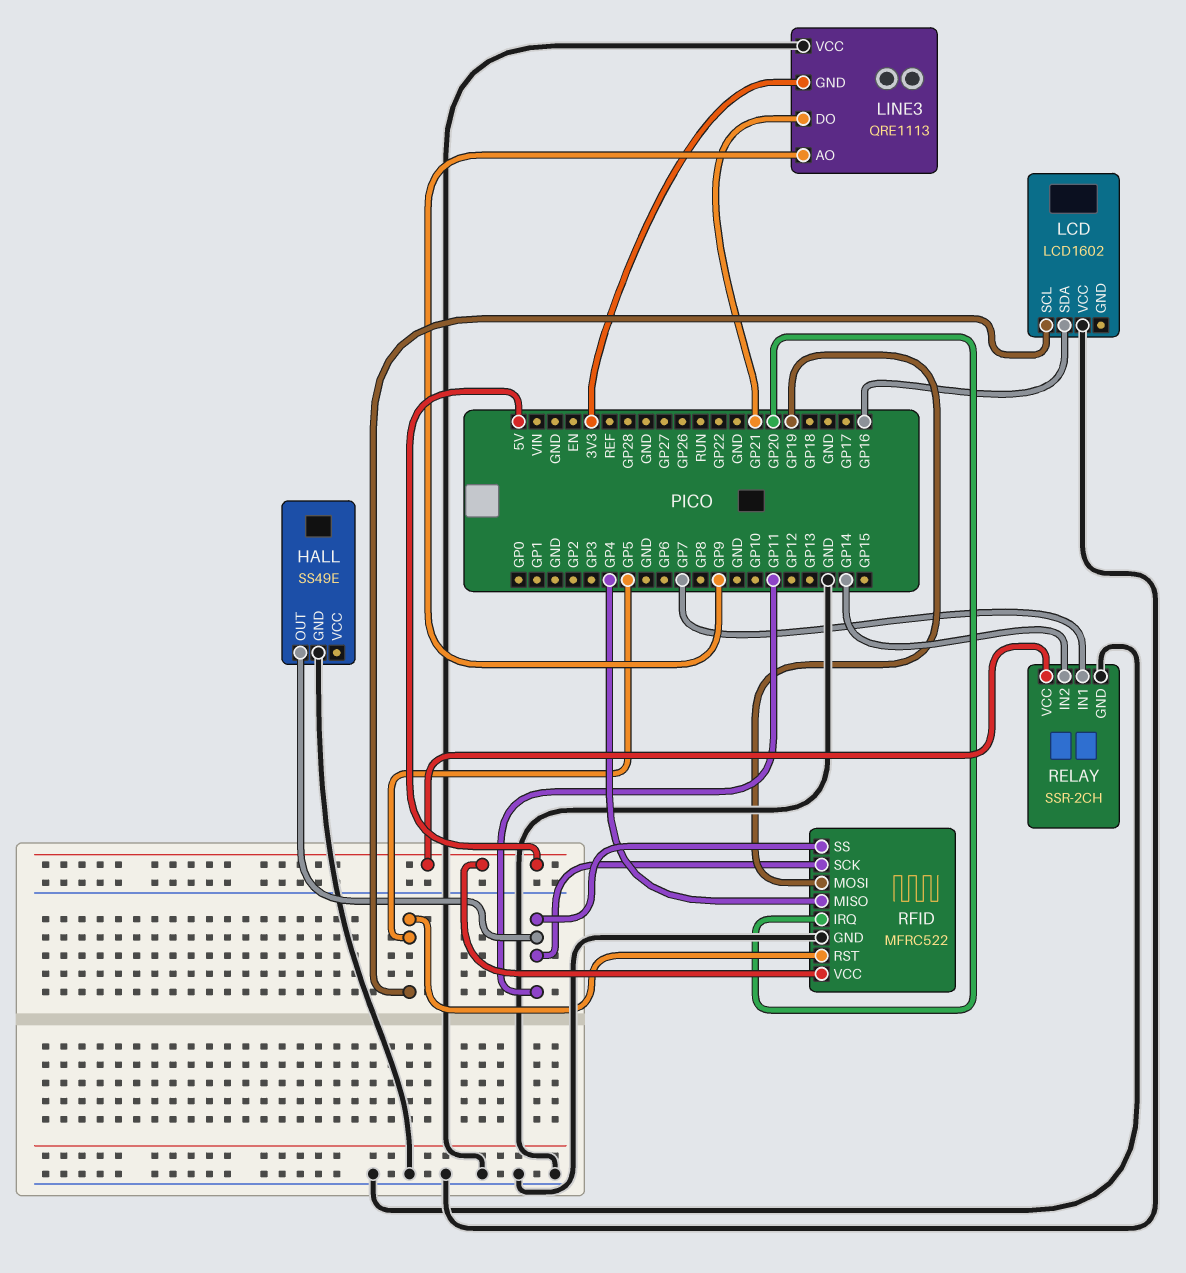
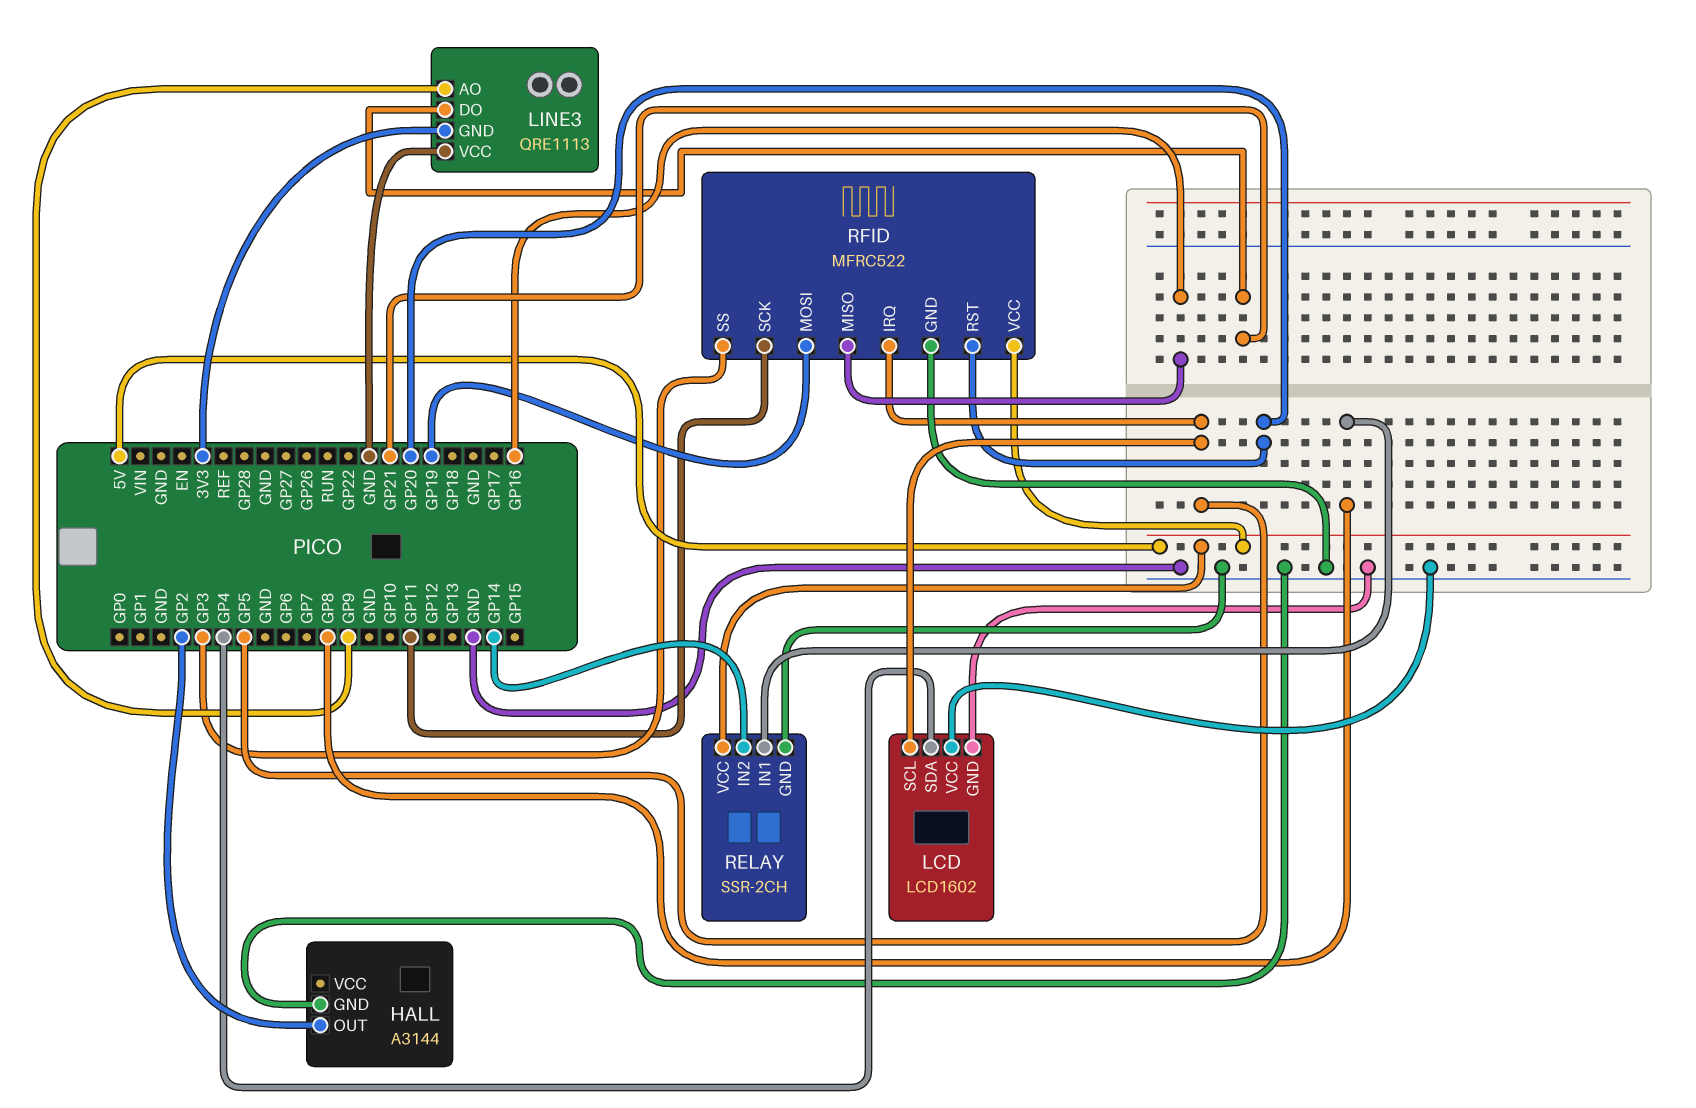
HALL: SS49E -> A3144
HALL pin OUT: GP11 -> GP2
LCD pin GND: none -> GND
LCD pin SDA: GP16 -> GP4
RELAY pin IN1: GP7 -> GP8
RFID pin IRQ: GP20 -> GP5
RFID pin MISO: GP4 -> GP16
RFID pin RST: GP5 -> GP20
RFID pin SS: GP11 -> GP3

